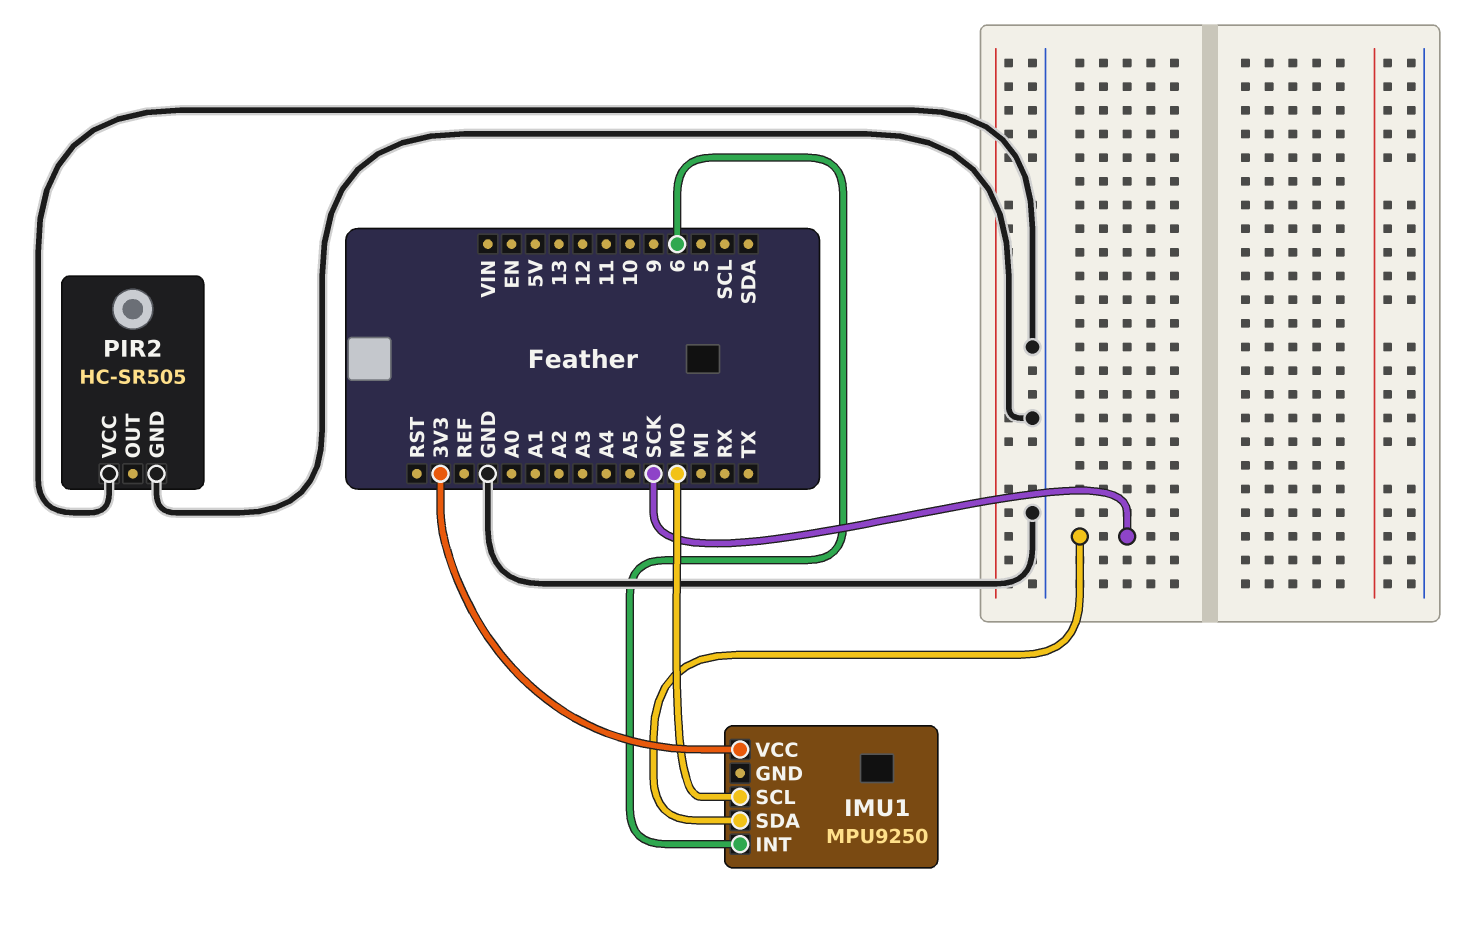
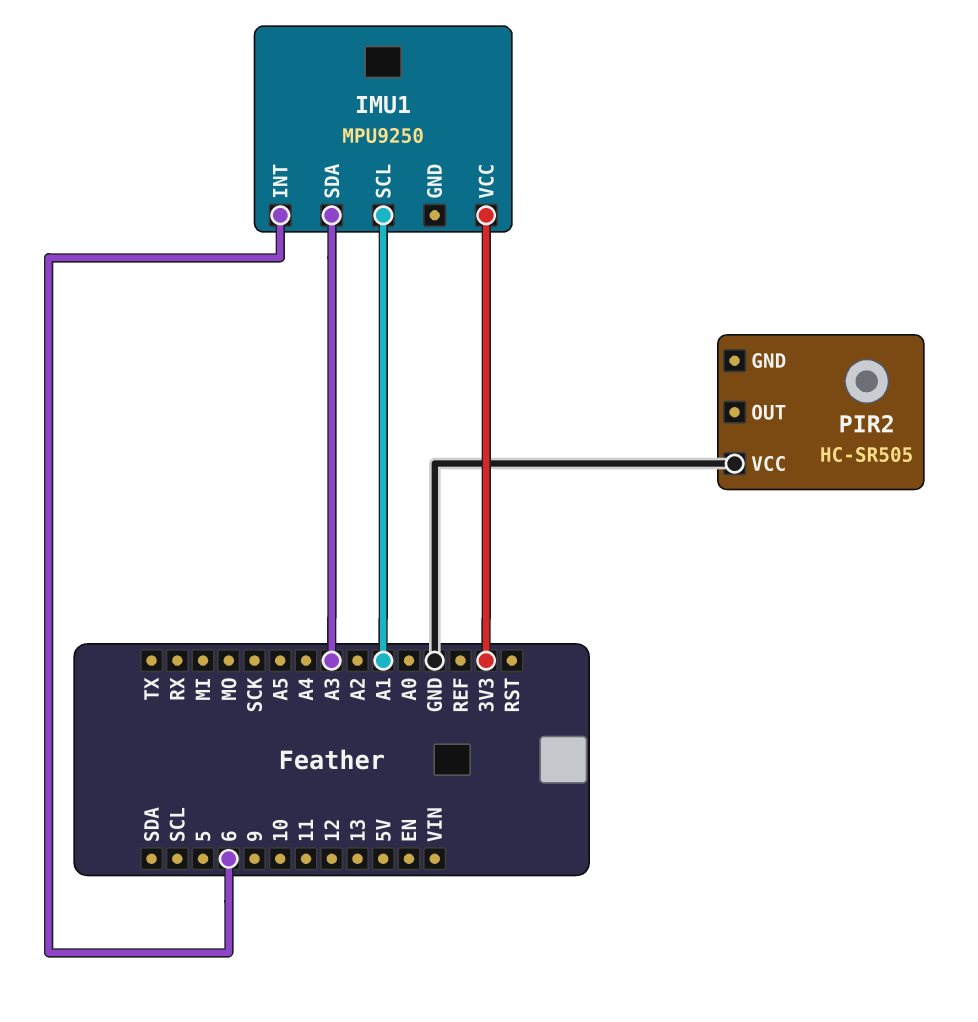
IMU1 pin SCL: MO -> A1
IMU1 pin SDA: SCK -> A3
PIR2 pin GND: GND -> none

